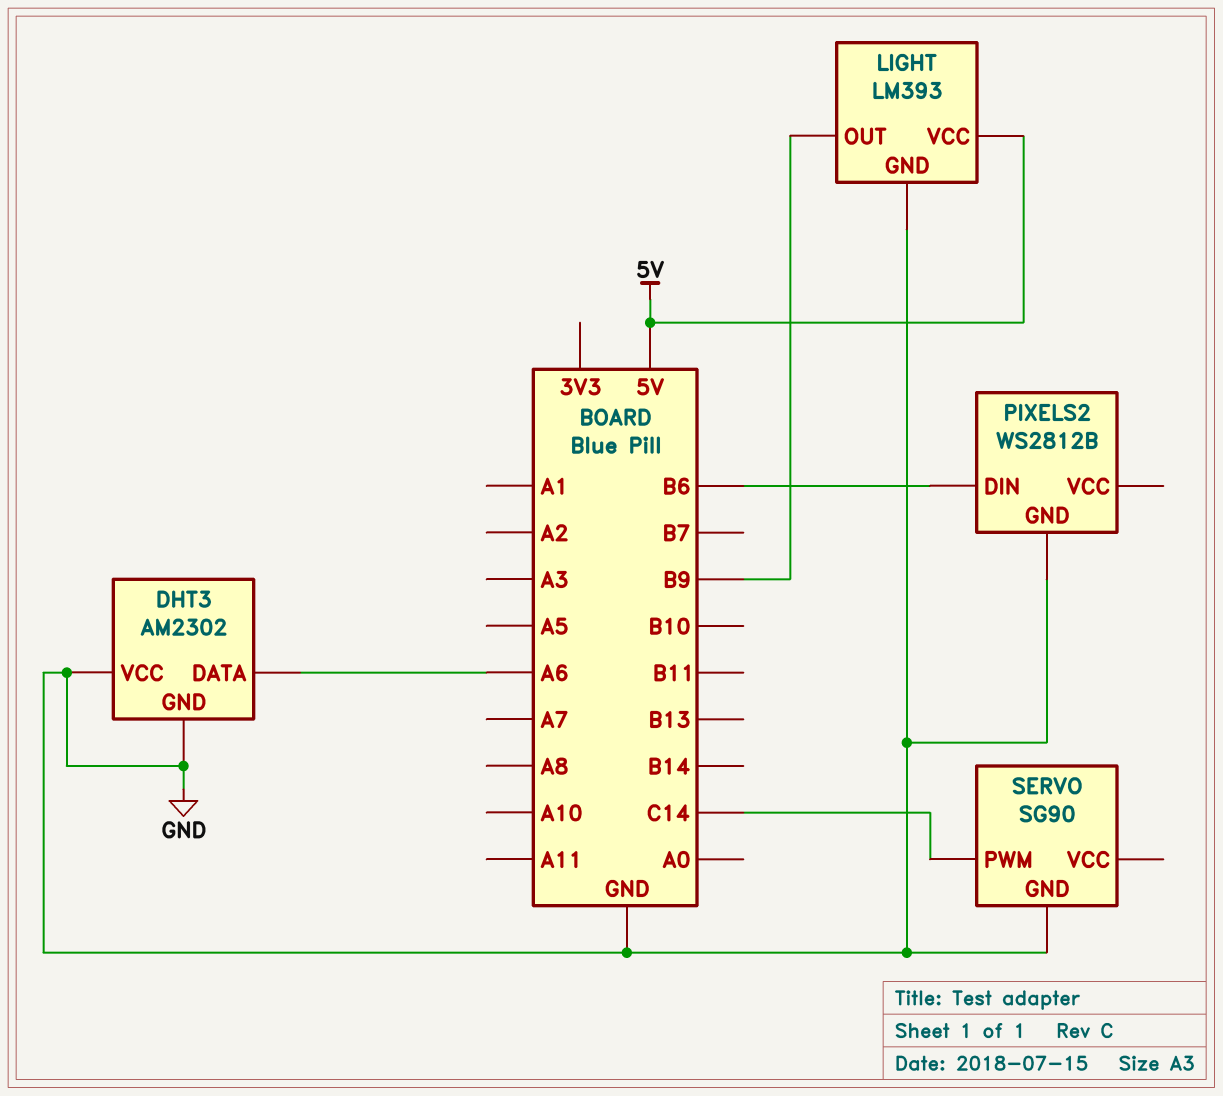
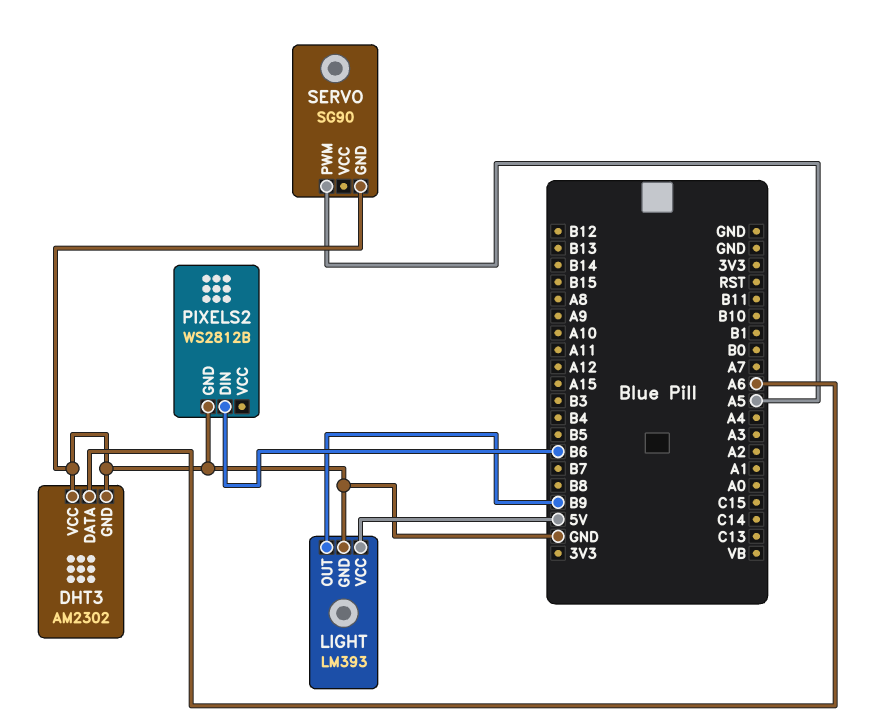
SERVO pin PWM: C14 -> A5

